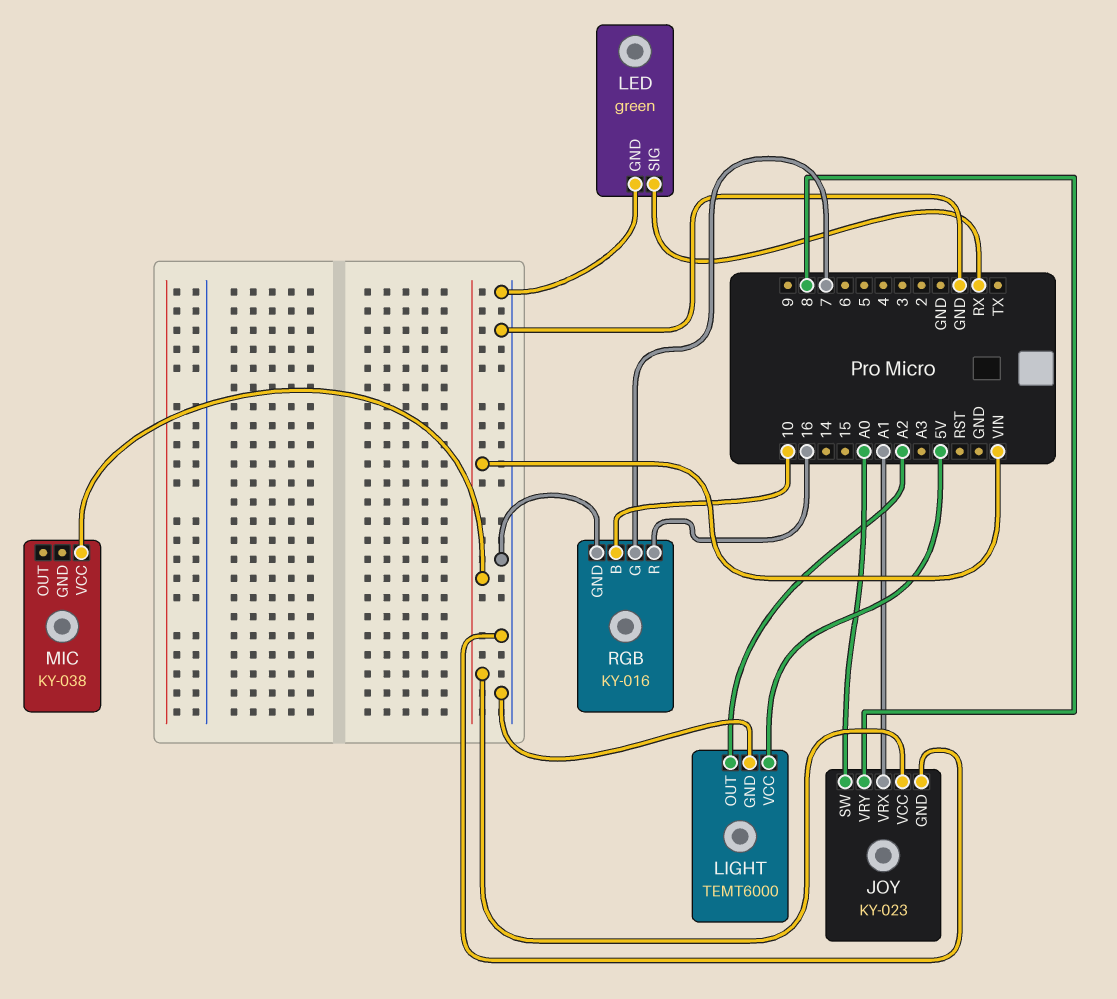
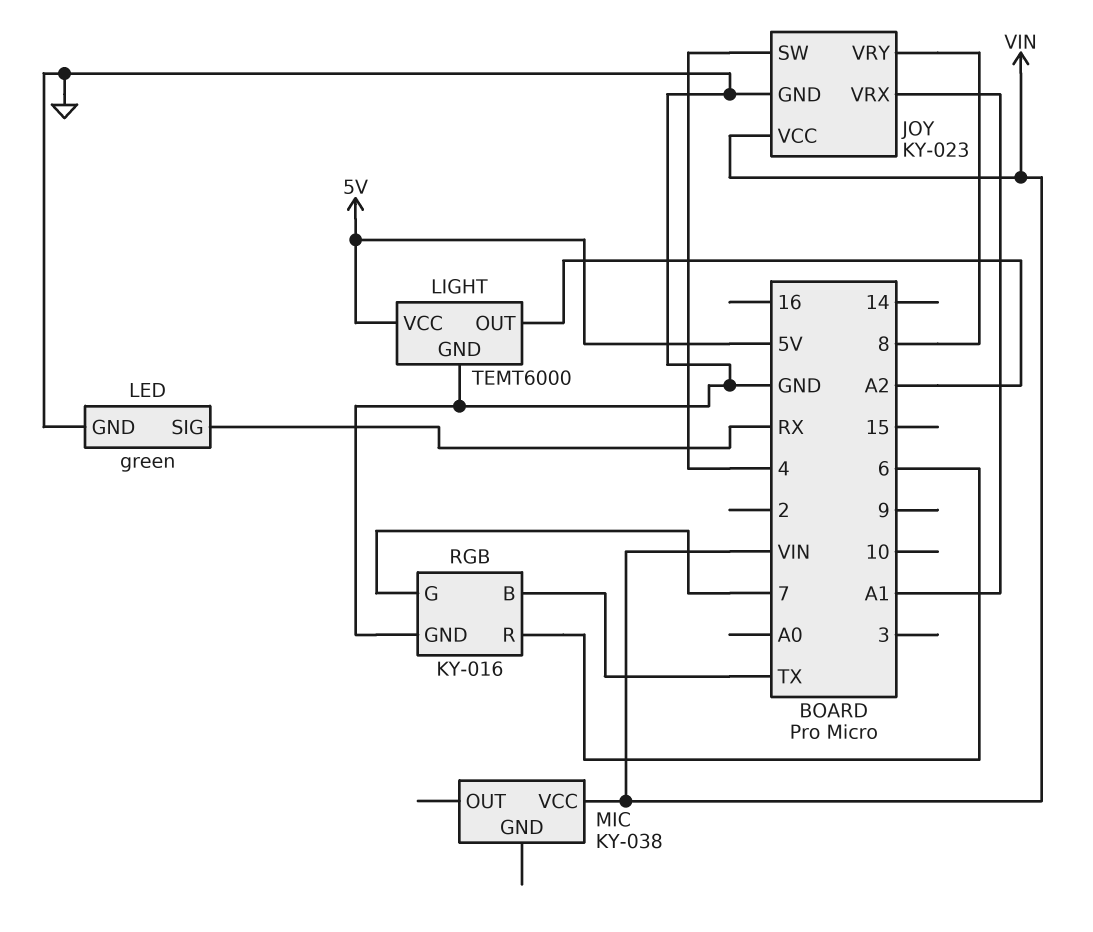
JOY pin SW: A0 -> 4
RGB pin B: 10 -> TX
RGB pin R: 16 -> 6

